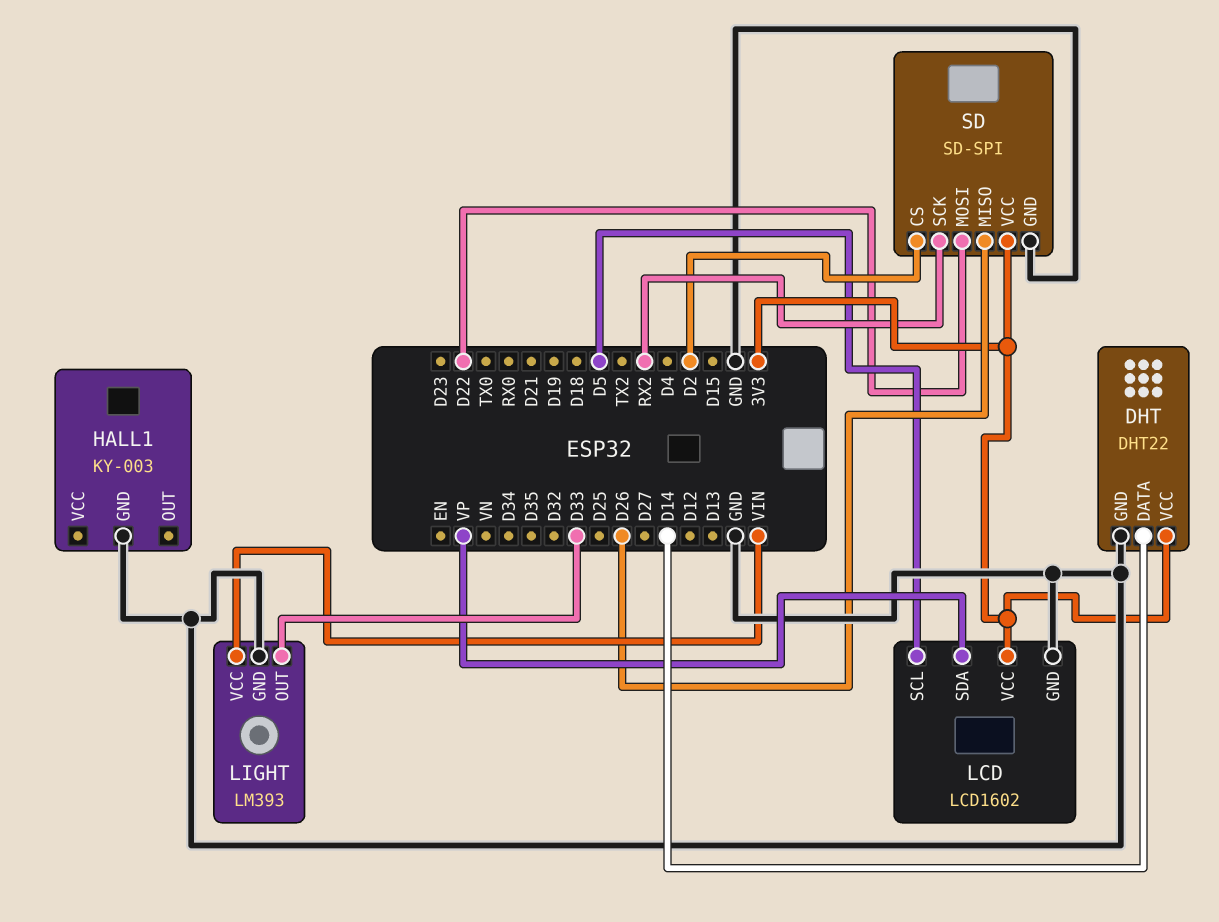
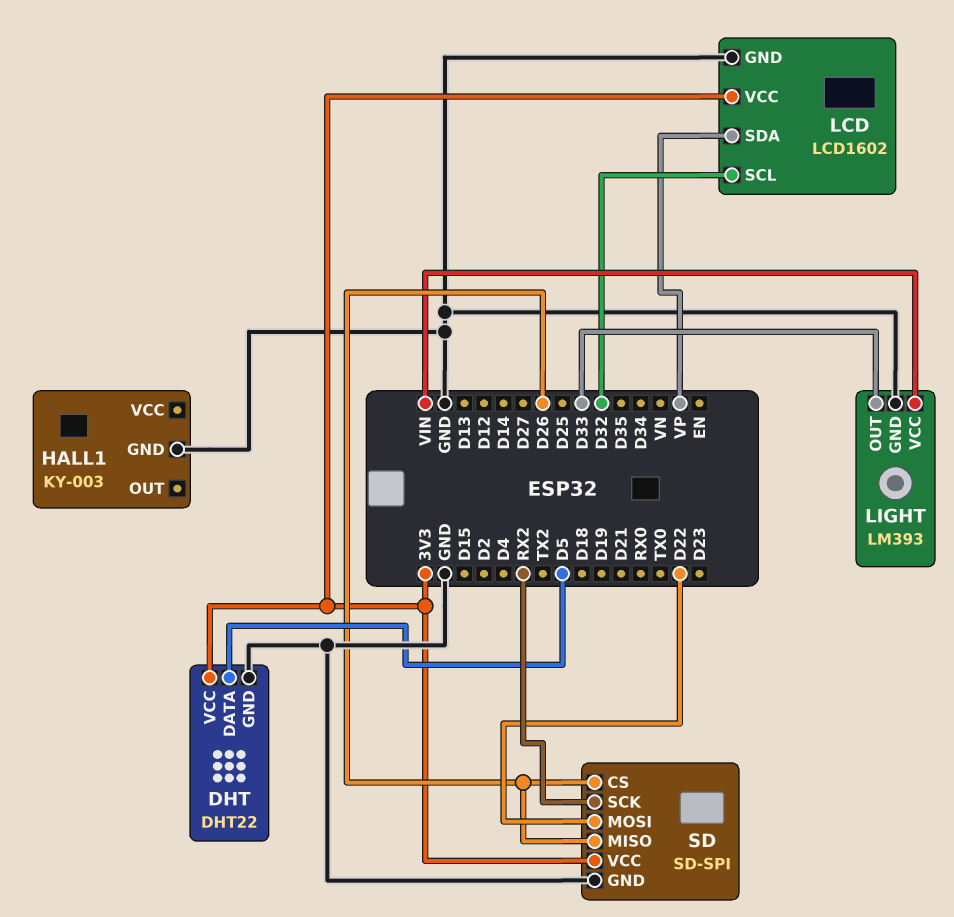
DHT pin DATA: D14 -> D5
LCD pin SCL: D5 -> D32
SD pin CS: D2 -> D26

